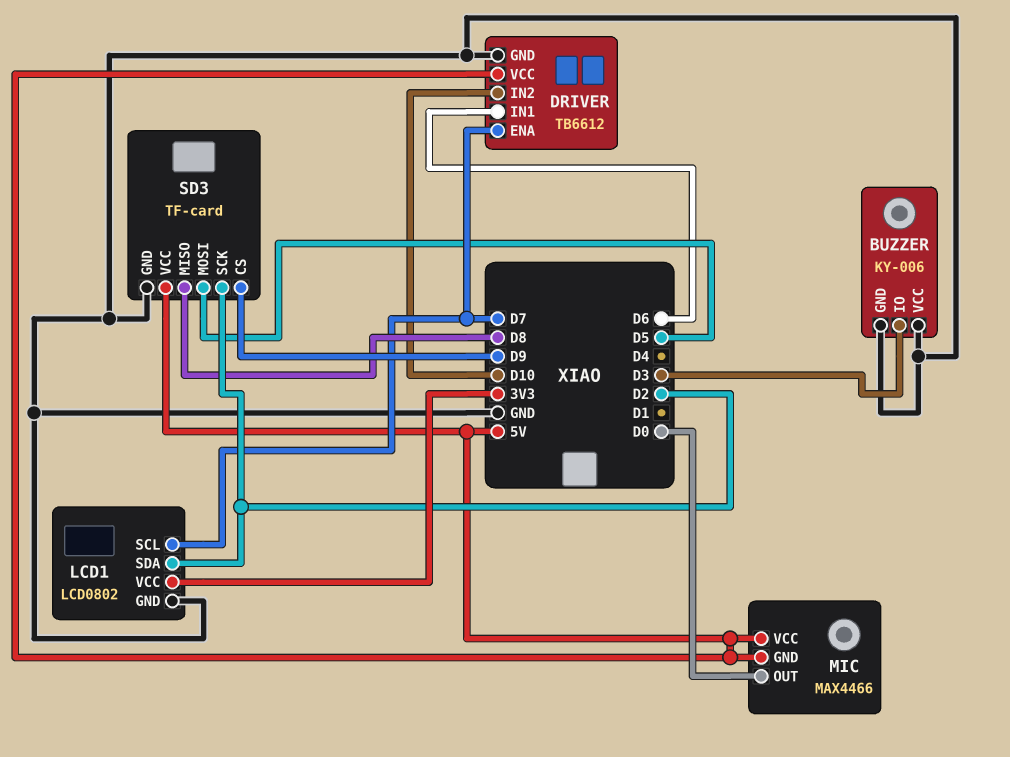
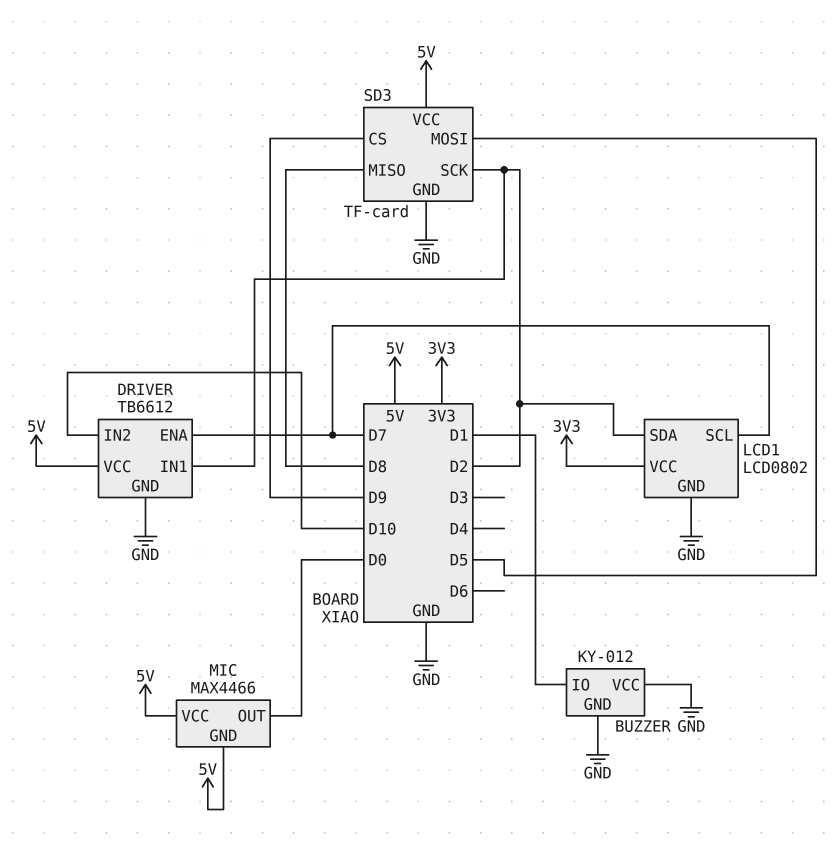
BUZZER: KY-006 -> KY-012
BUZZER pin IO: D3 -> D1
DRIVER pin IN1: D6 -> D2

